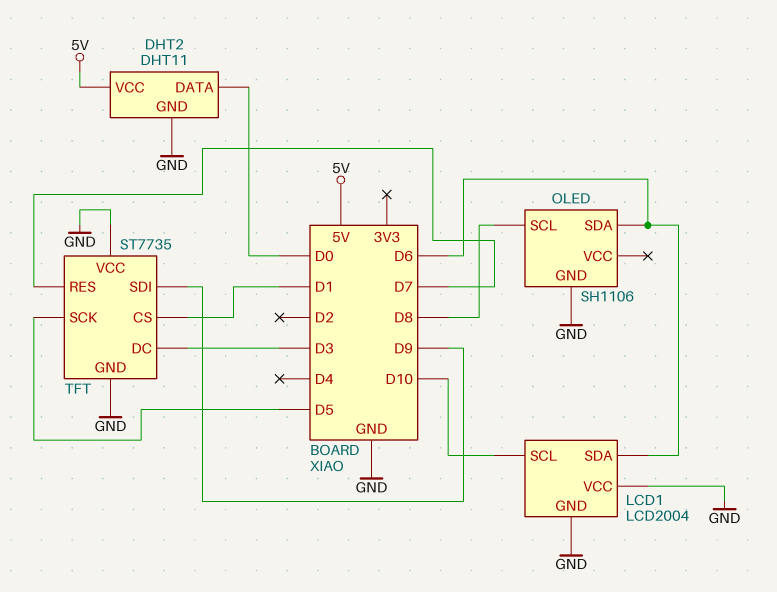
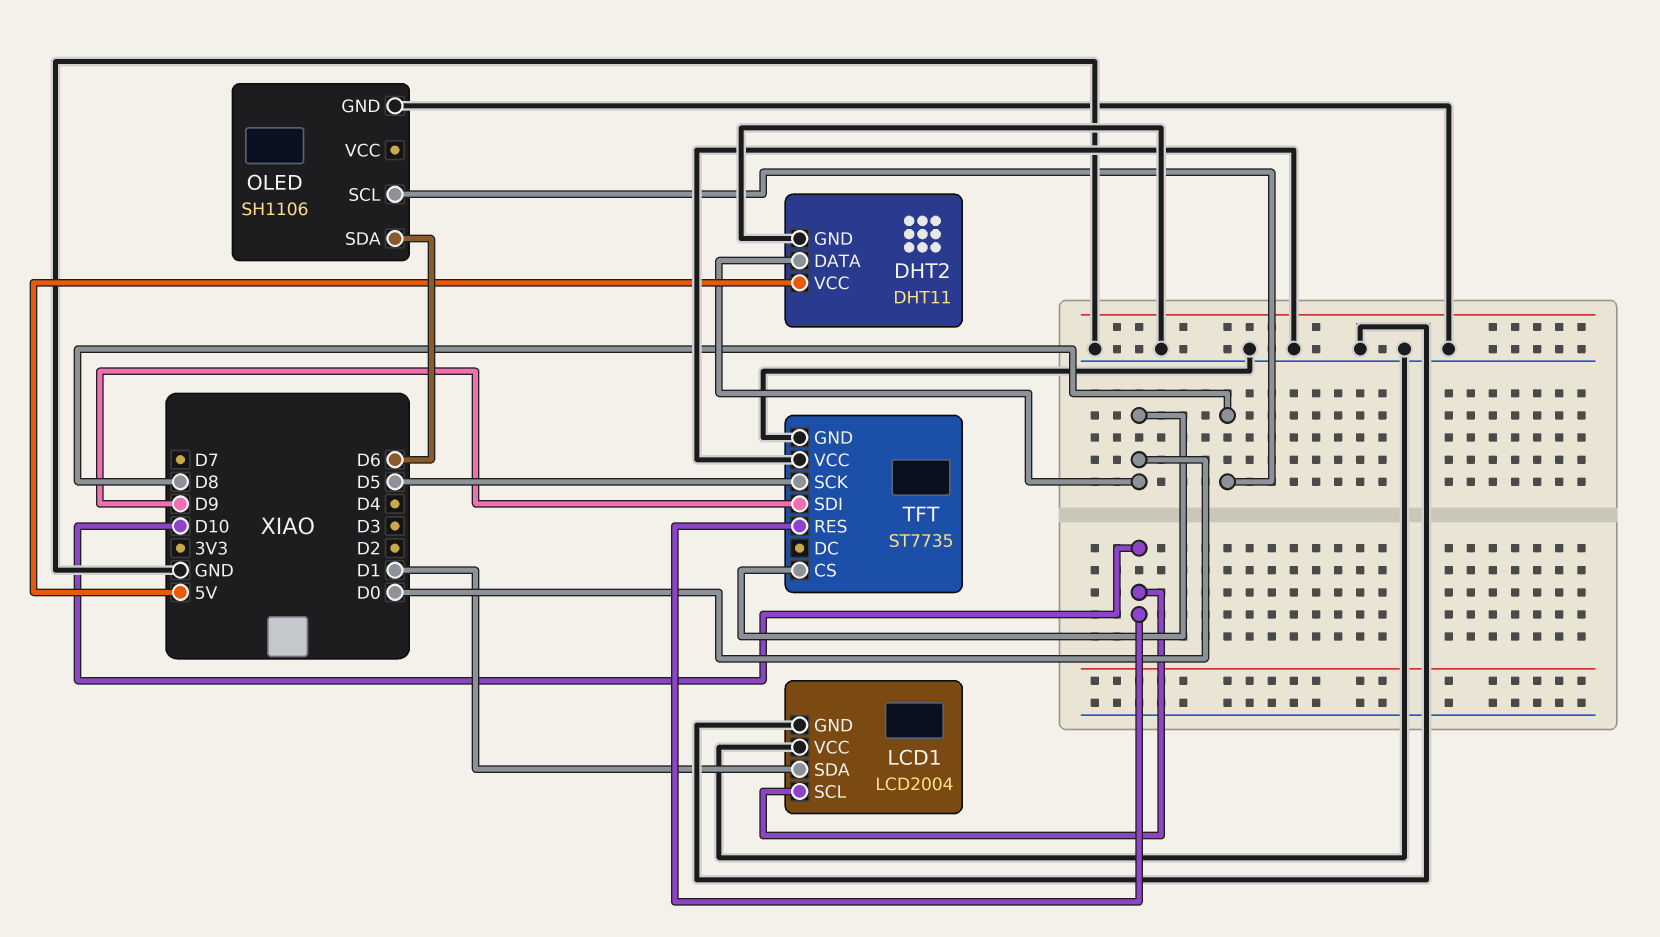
LCD1 pin SDA: D6 -> D1
TFT pin CS: D1 -> D0
TFT pin DC: D3 -> none
TFT pin RES: D7 -> D10

